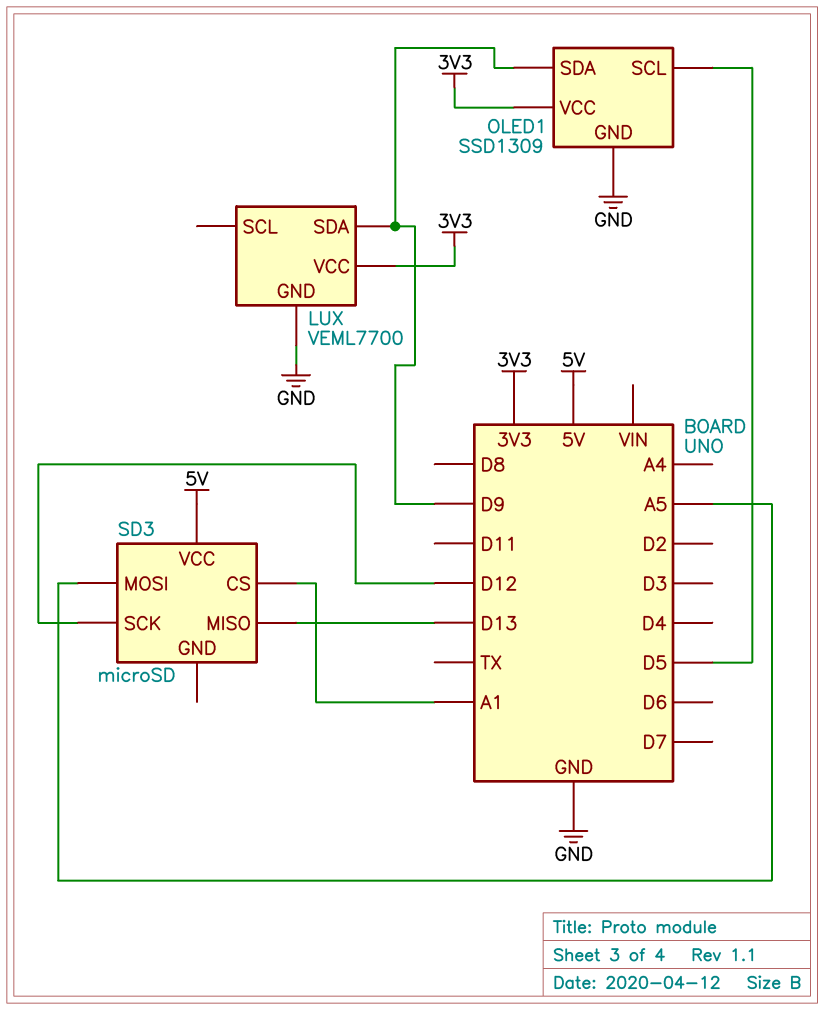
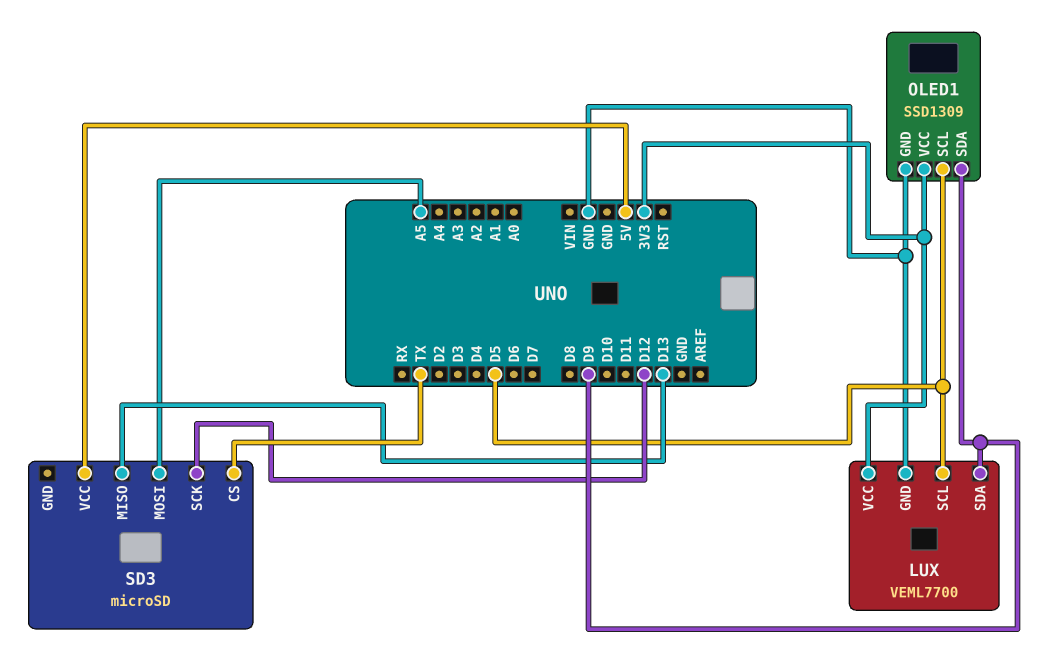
LUX pin SCL: none -> D5
SD3 pin CS: A1 -> TX

